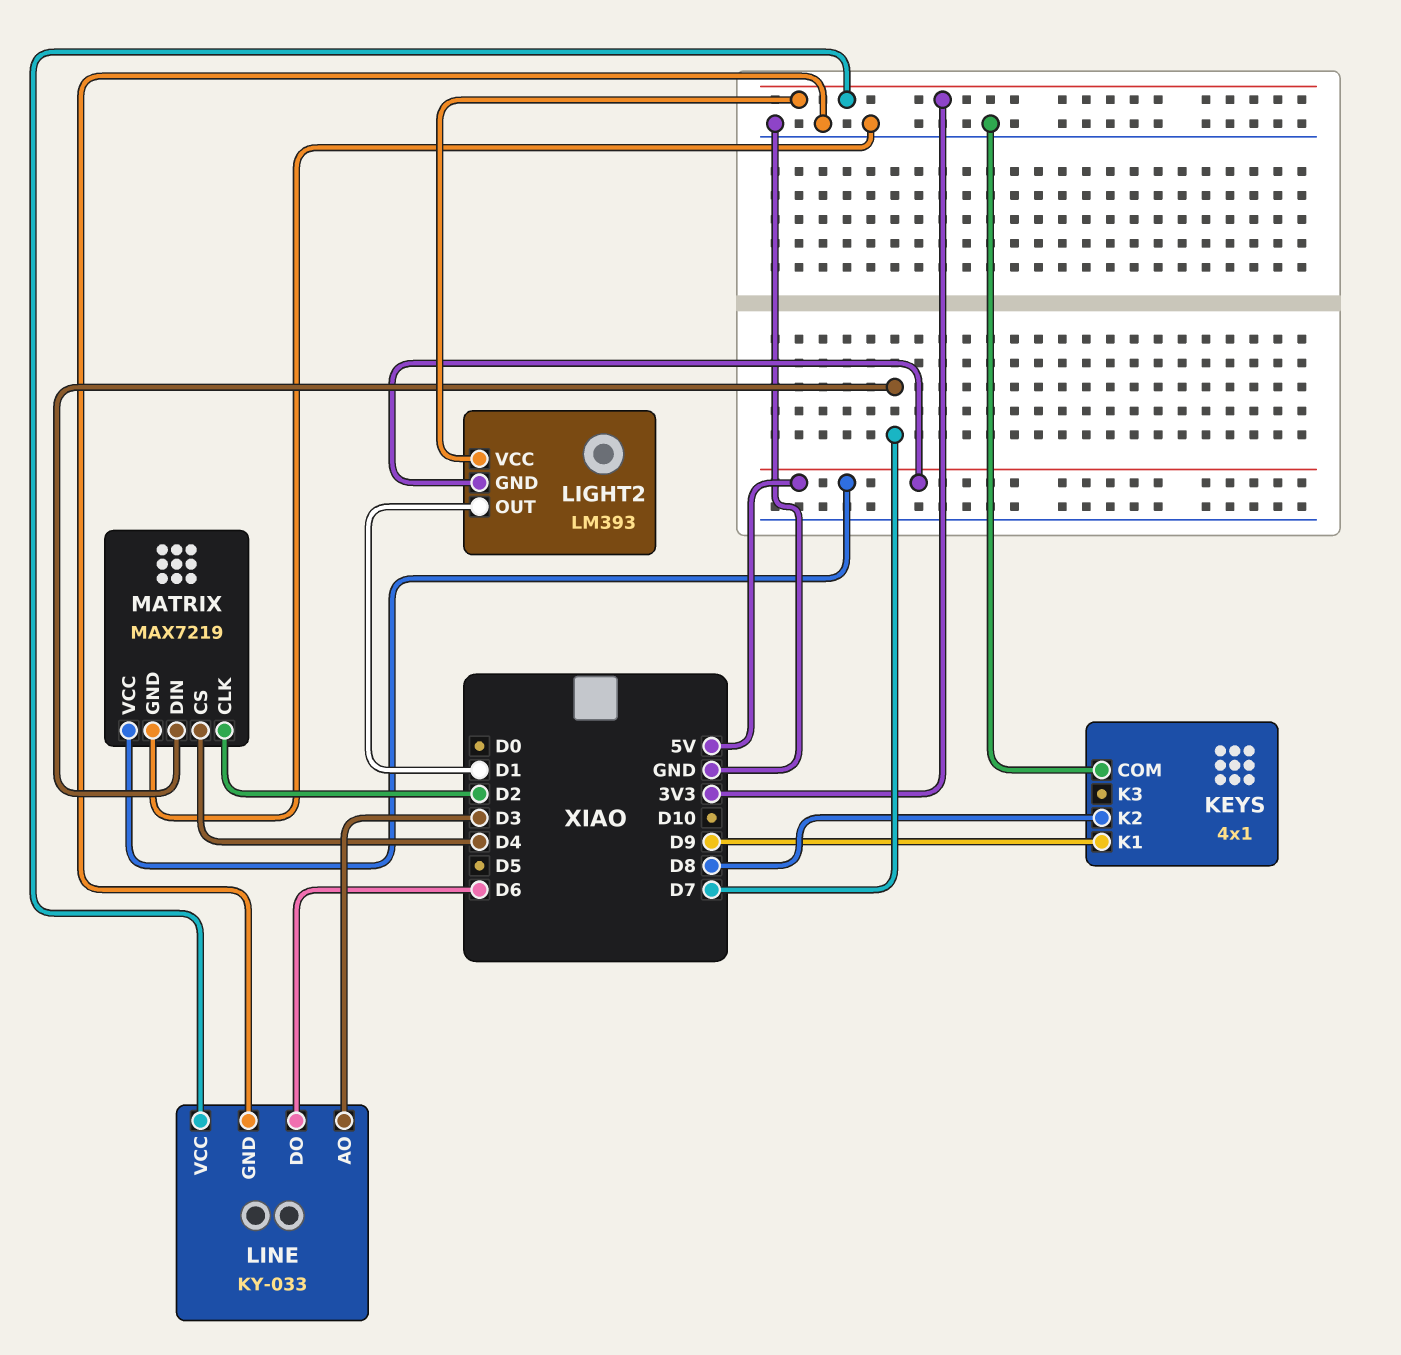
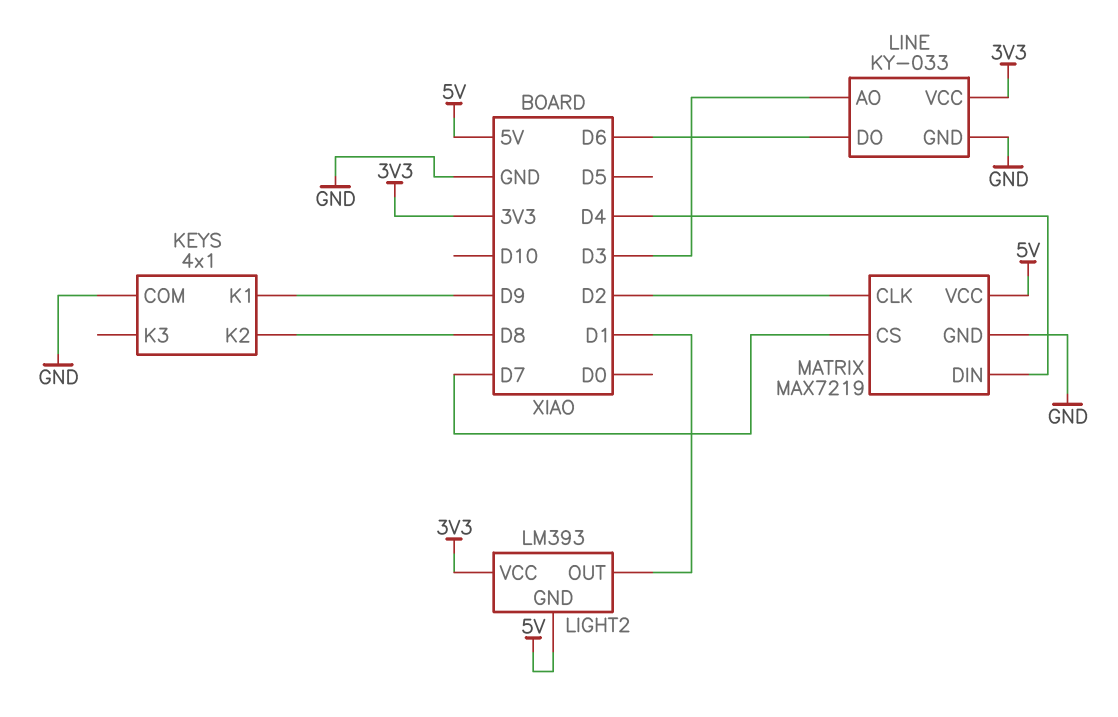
MATRIX pin CS: D4 -> D7
MATRIX pin DIN: D7 -> D4

